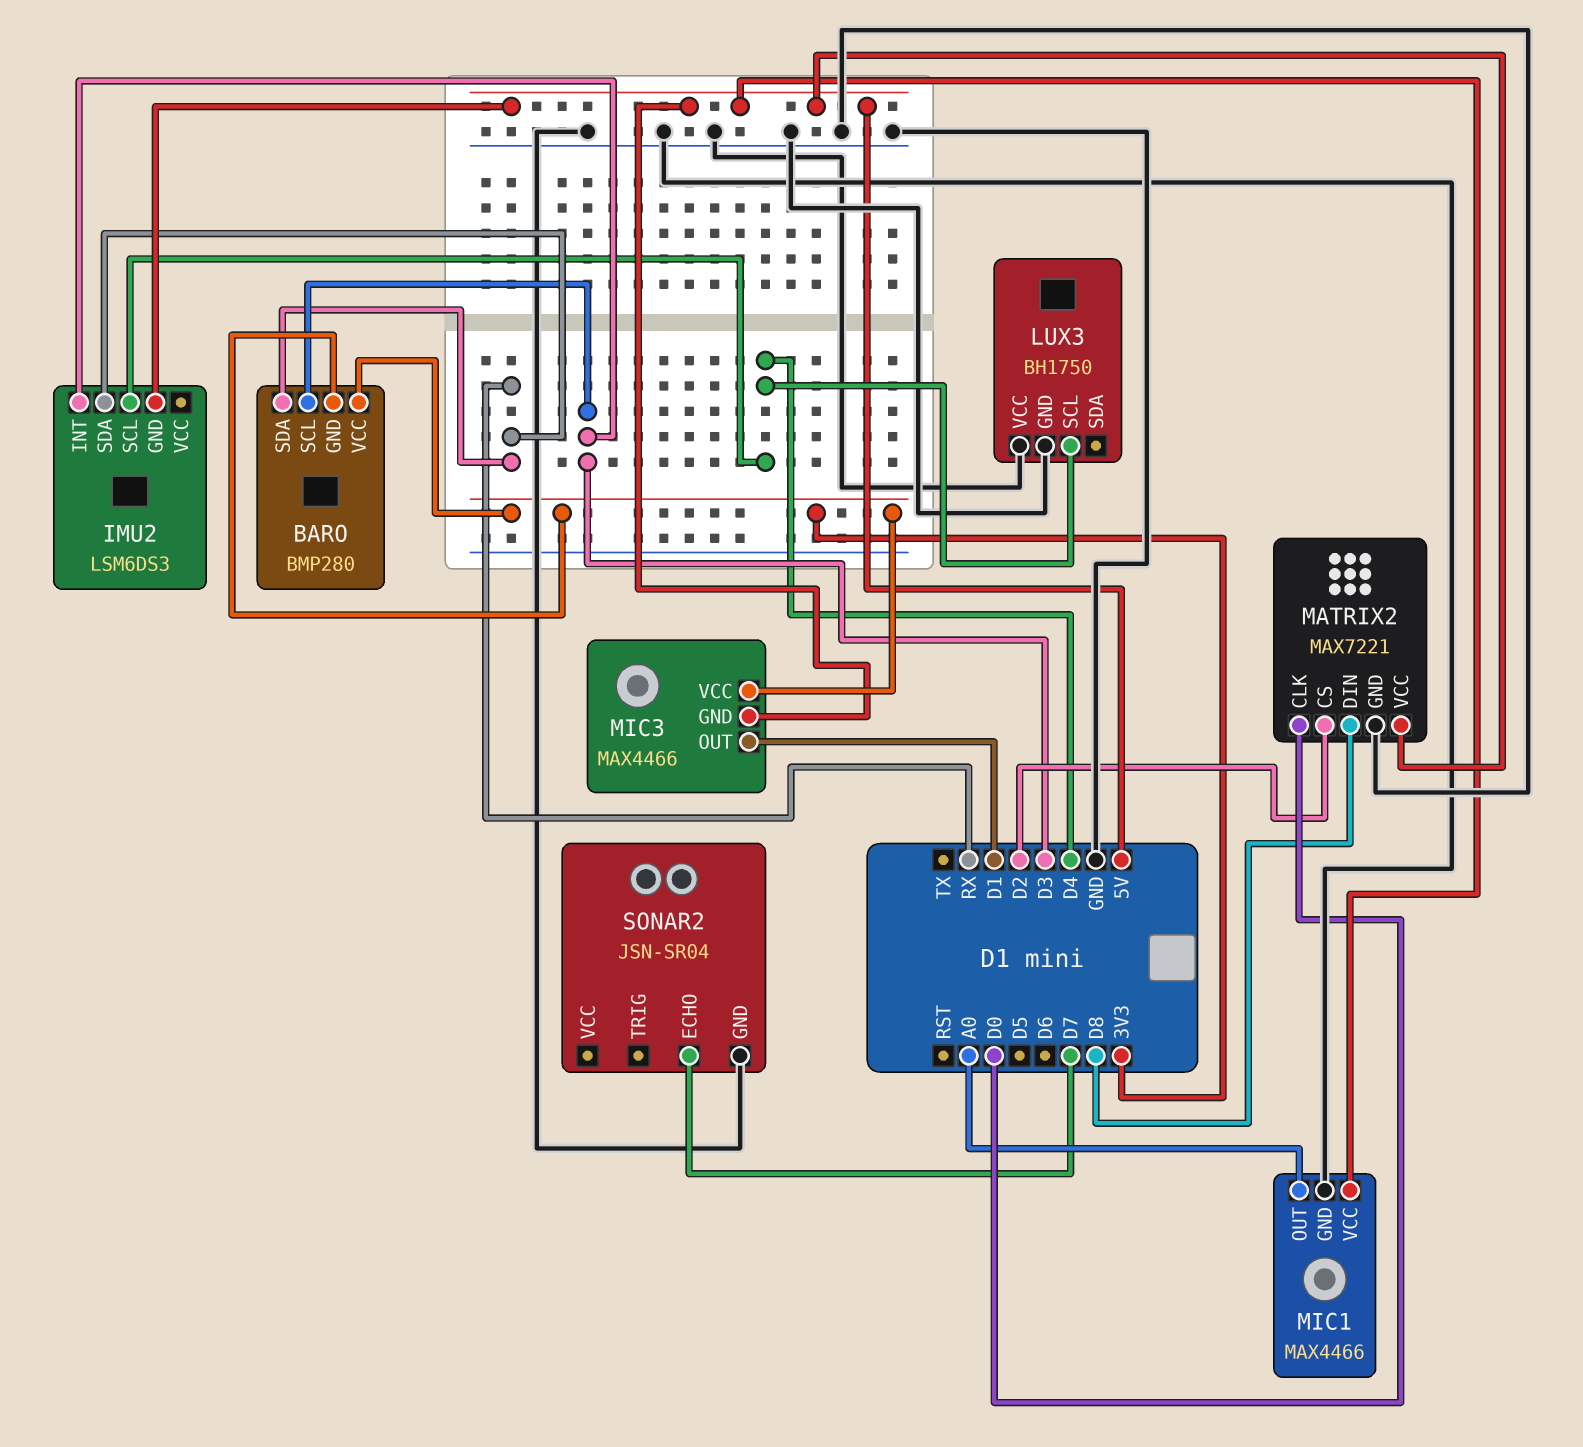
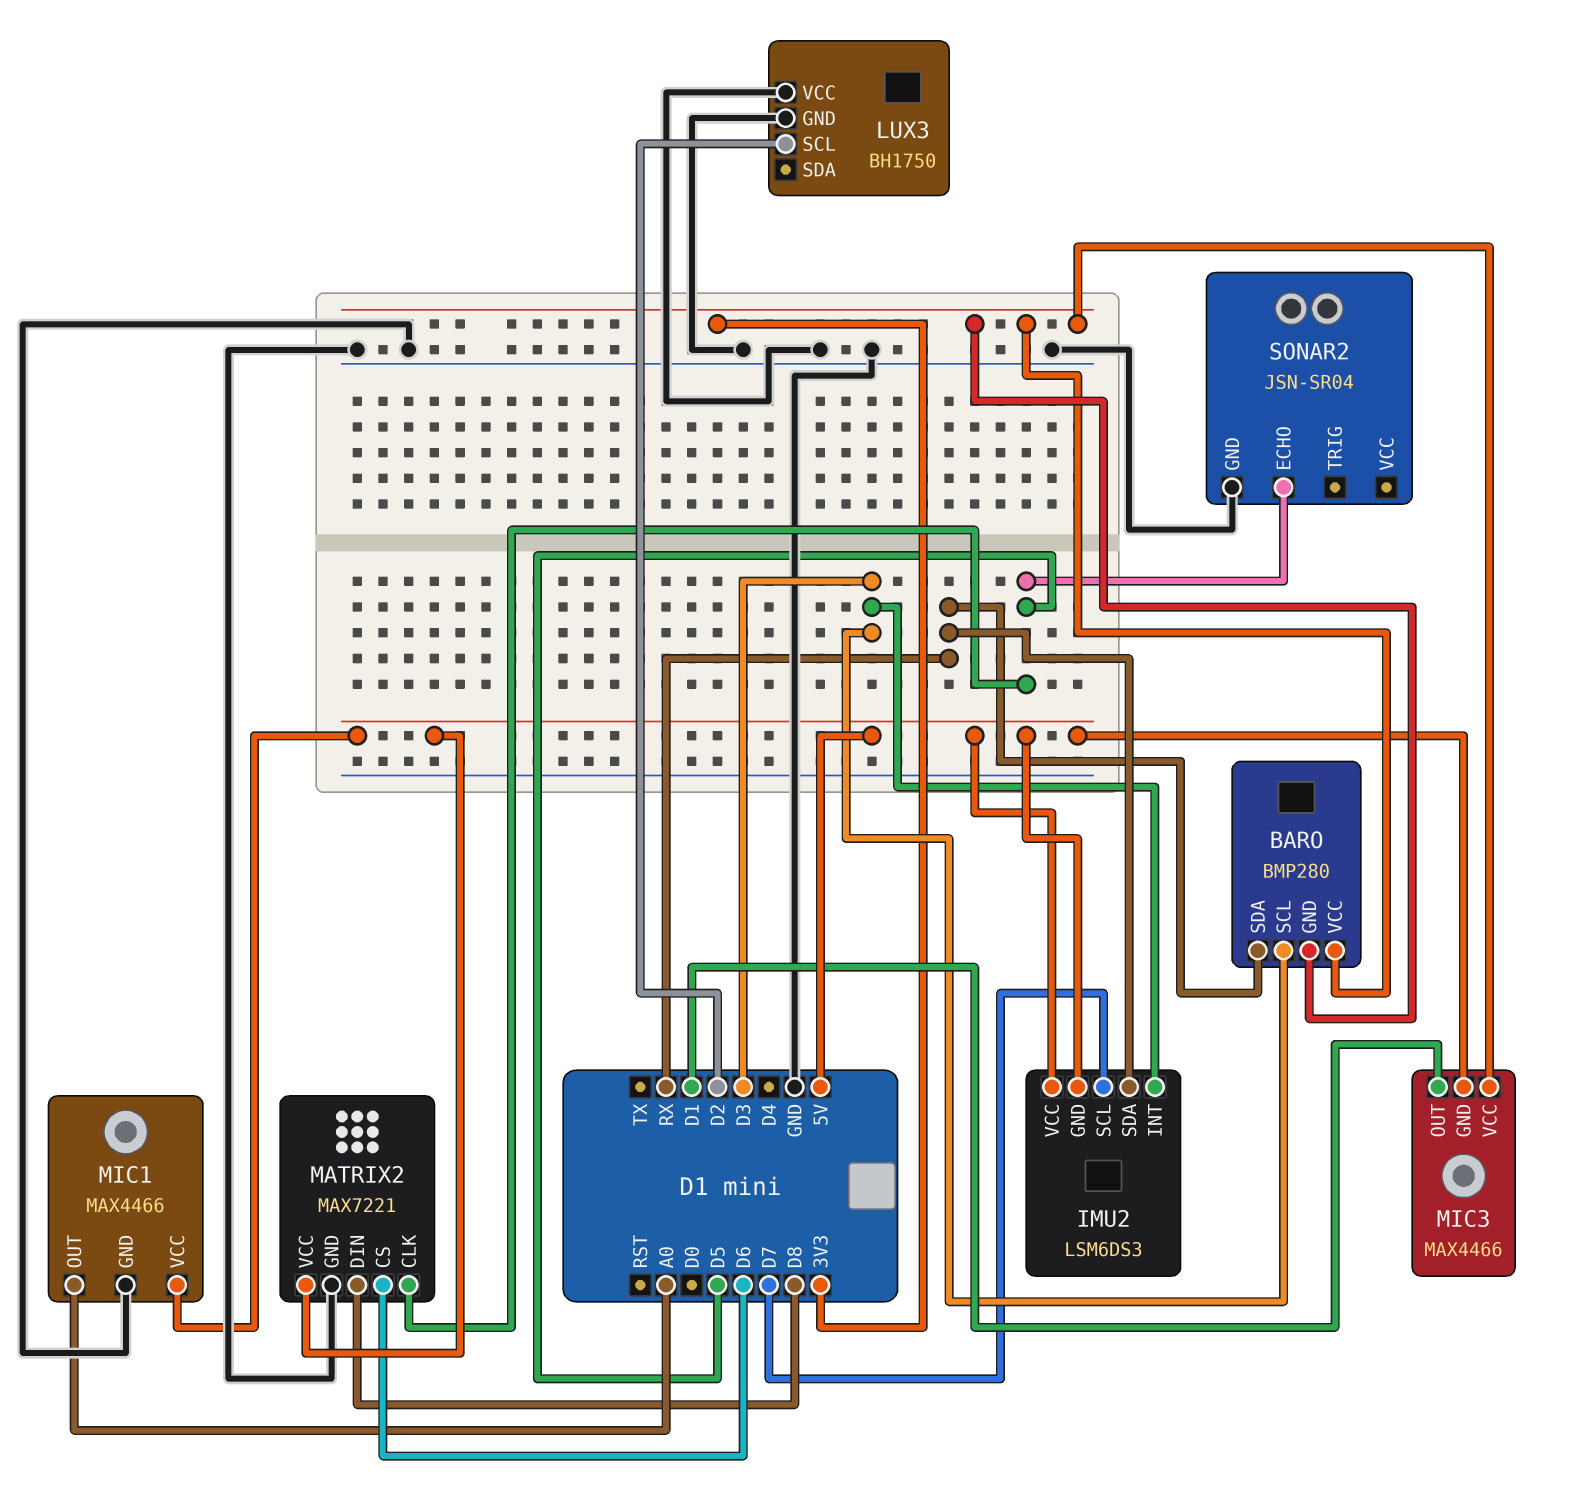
IMU2 pin SCL: D4 -> D7
IMU2 pin VCC: none -> 5V
LUX3 pin SCL: D4 -> D2
MATRIX2 pin CLK: D0 -> D5
MATRIX2 pin CS: D2 -> D6
SONAR2 pin ECHO: D7 -> D5

